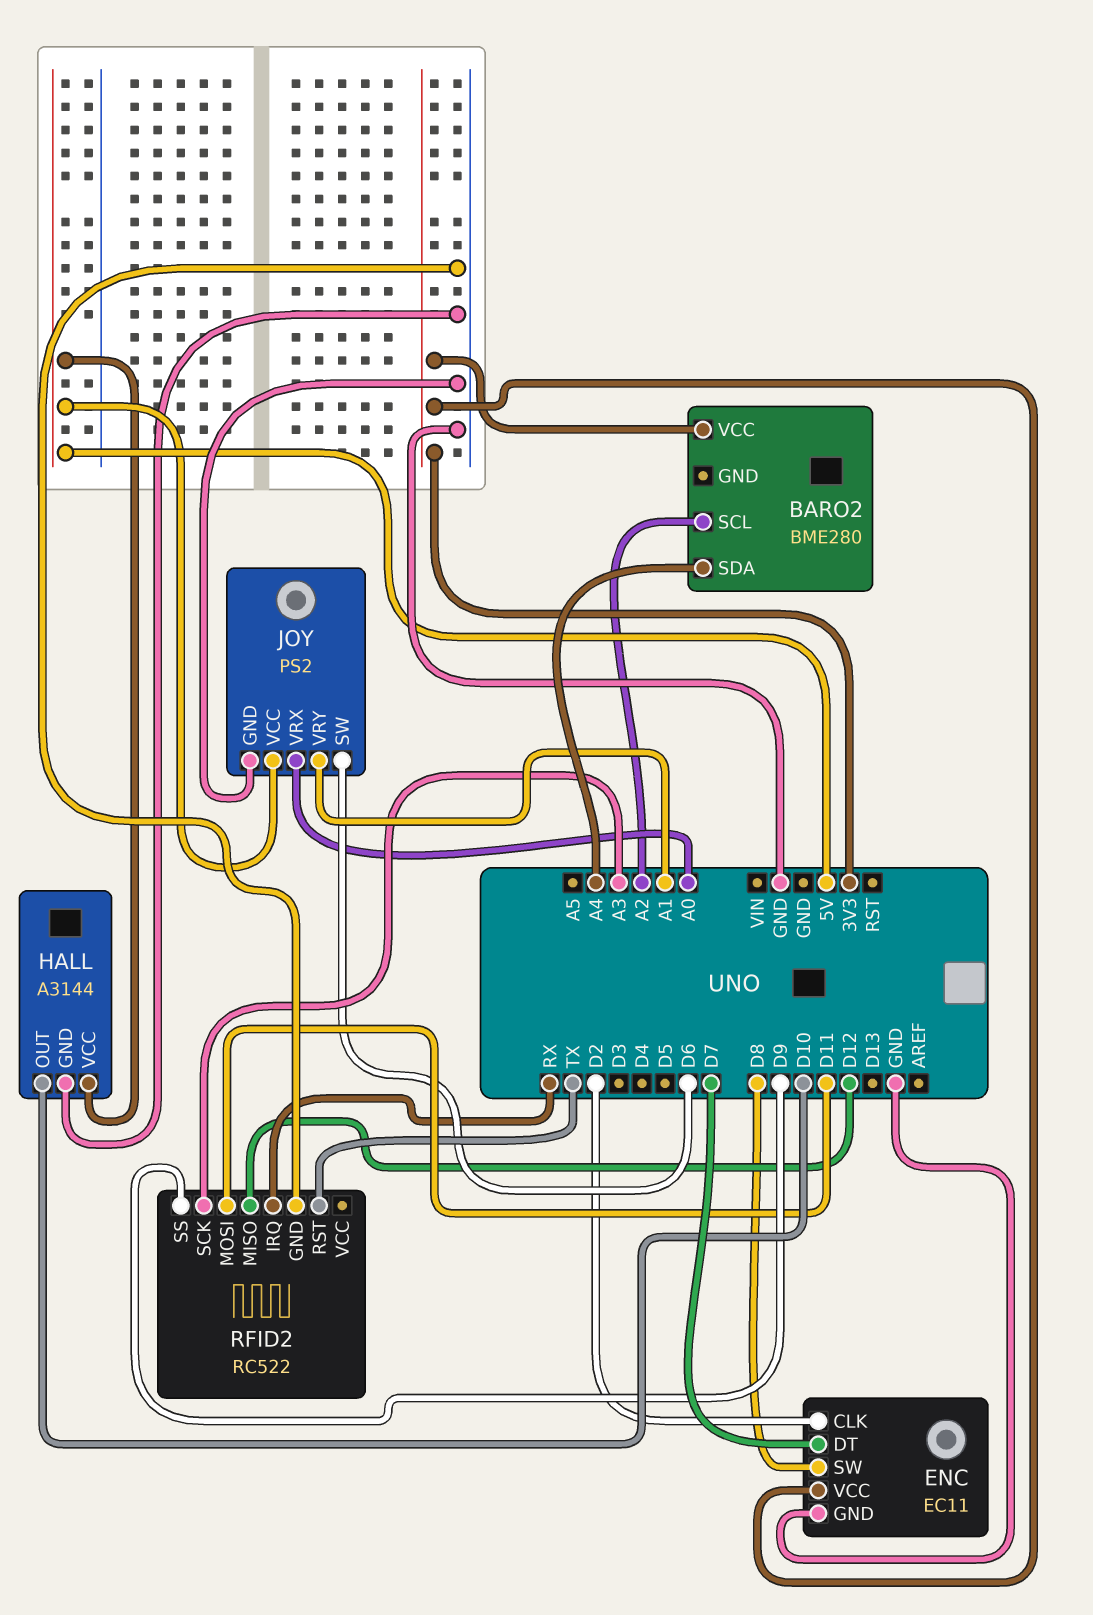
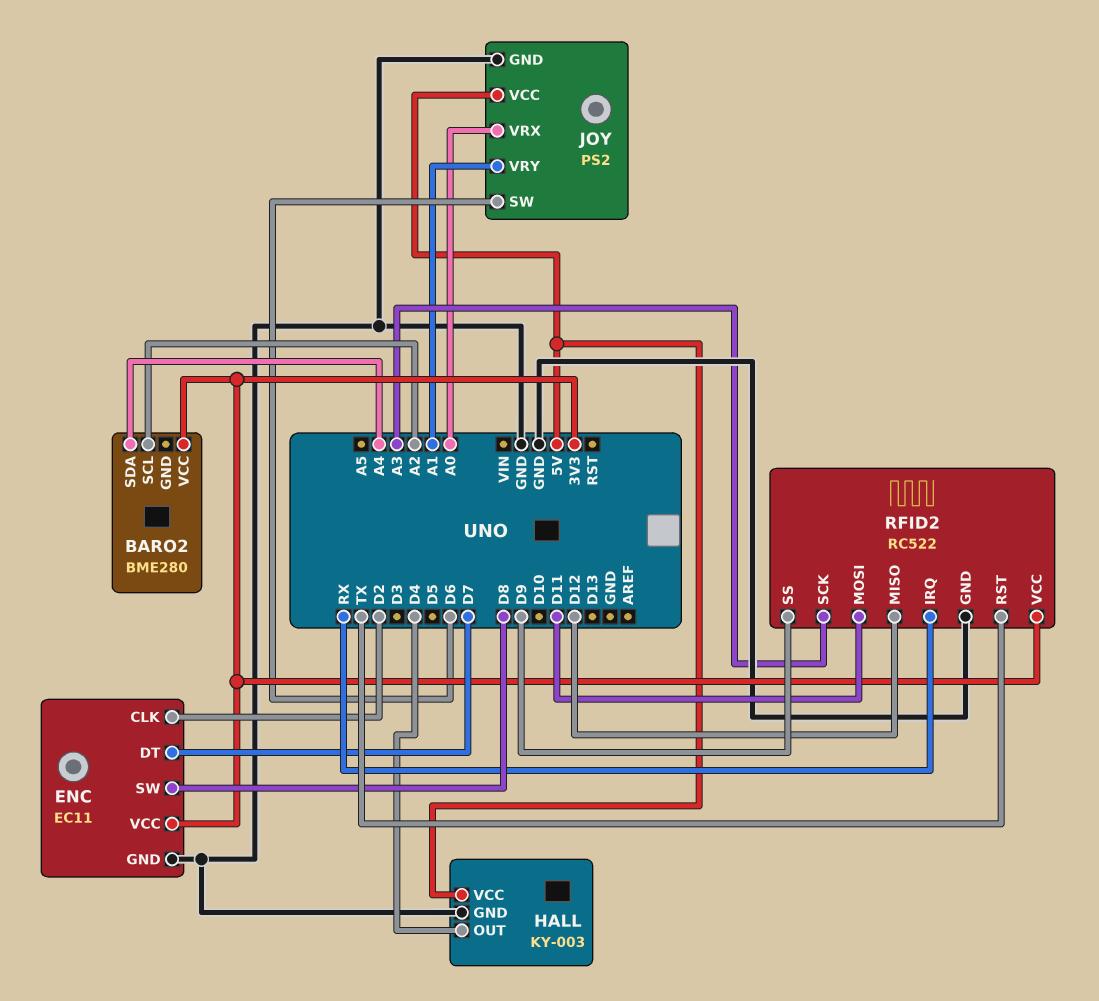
HALL: A3144 -> KY-003
HALL pin OUT: D10 -> D4
RFID2 pin VCC: none -> 3V3

